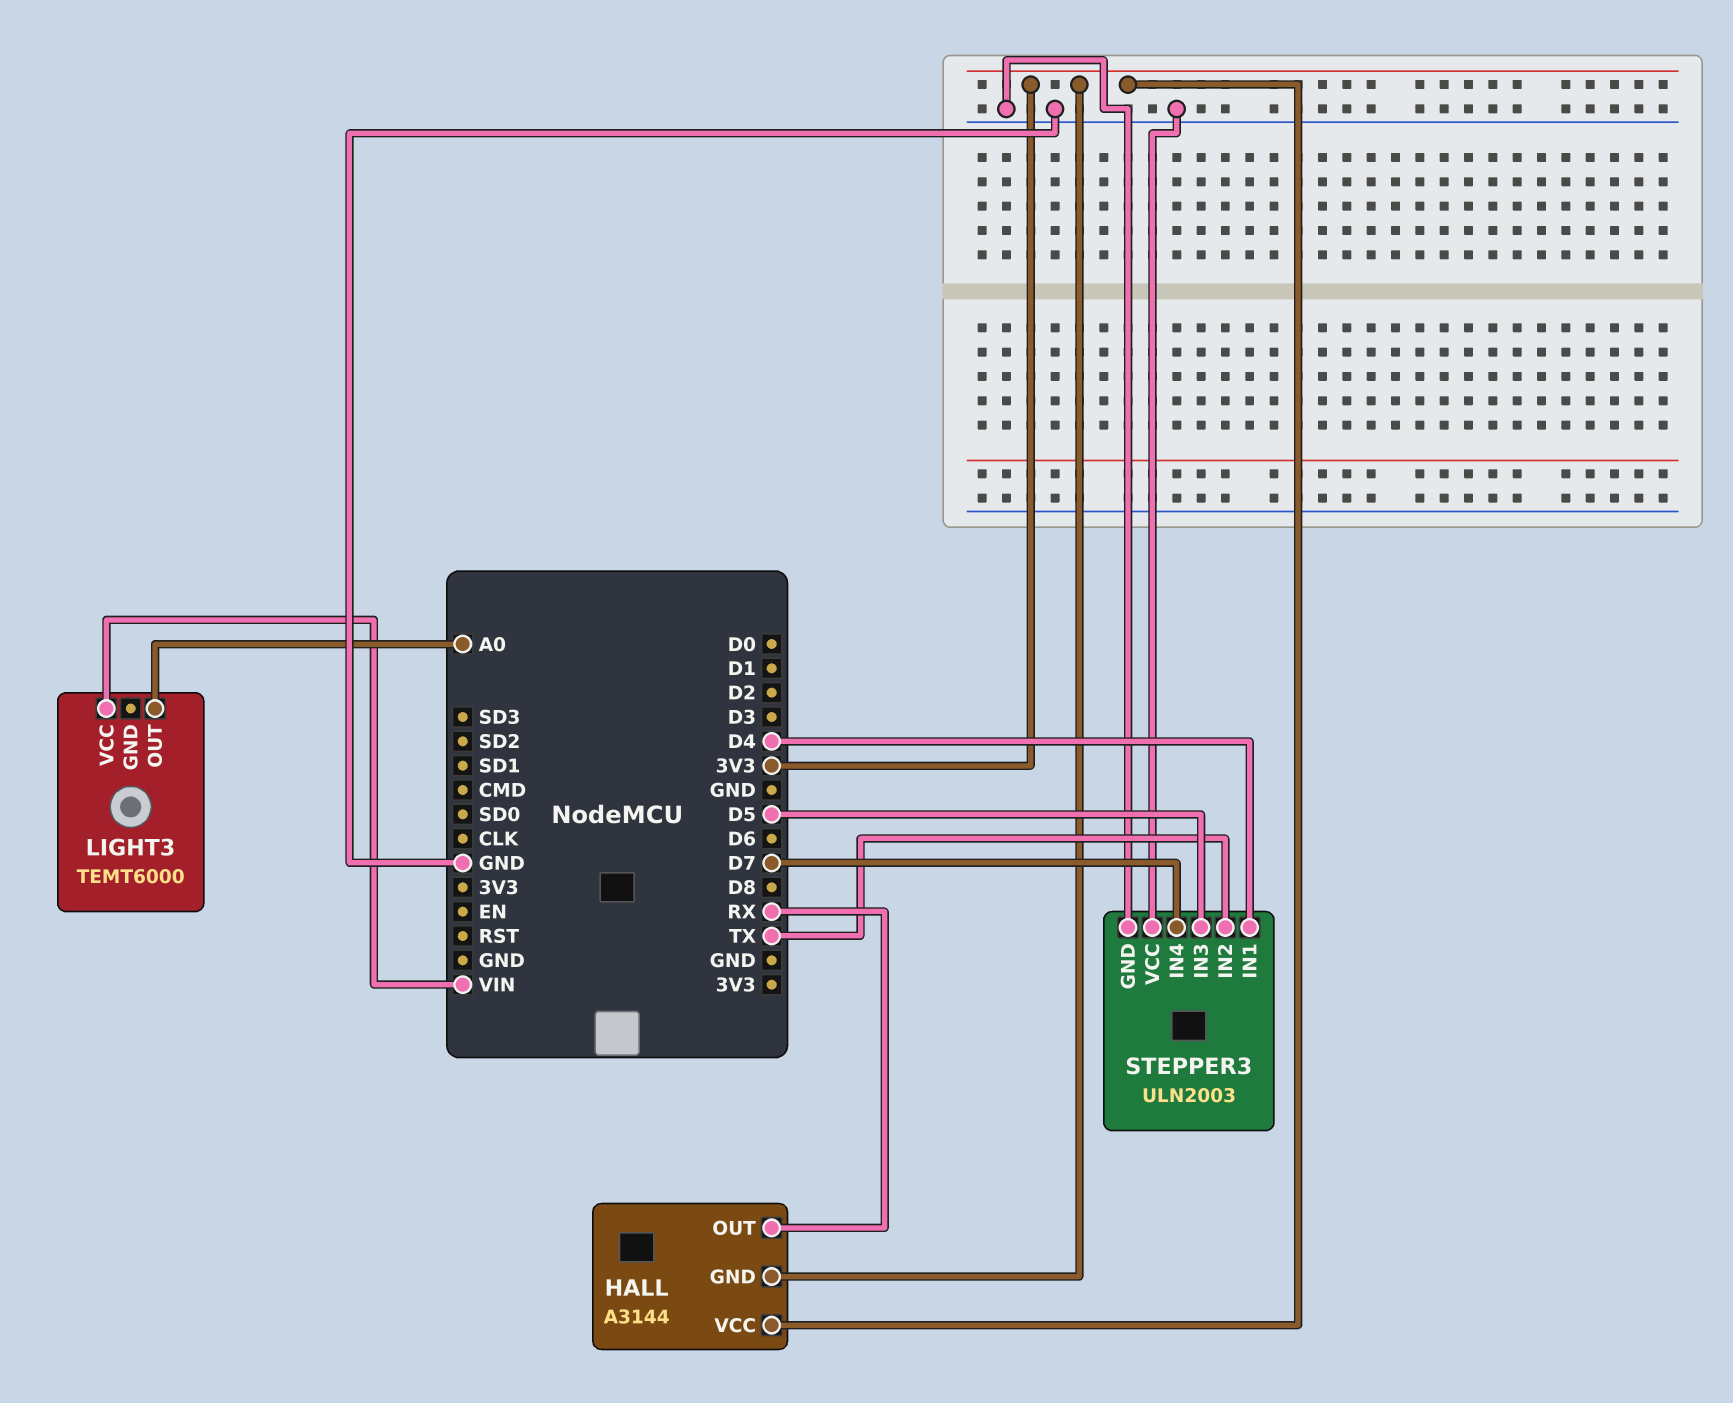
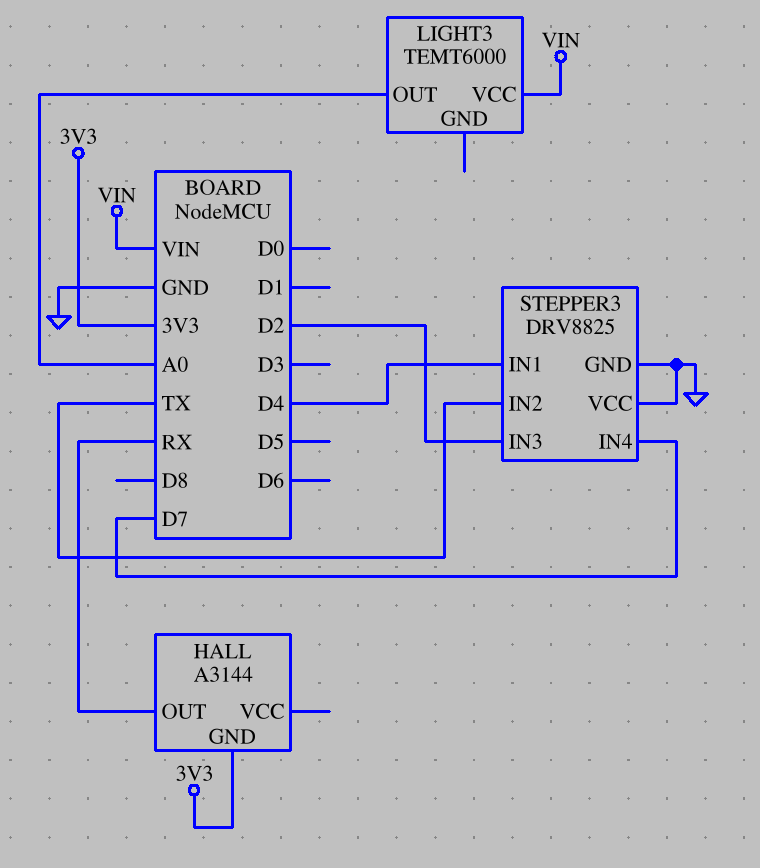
HALL pin VCC: 3V3 -> none
STEPPER3: ULN2003 -> DRV8825
STEPPER3 pin IN3: D5 -> D2

